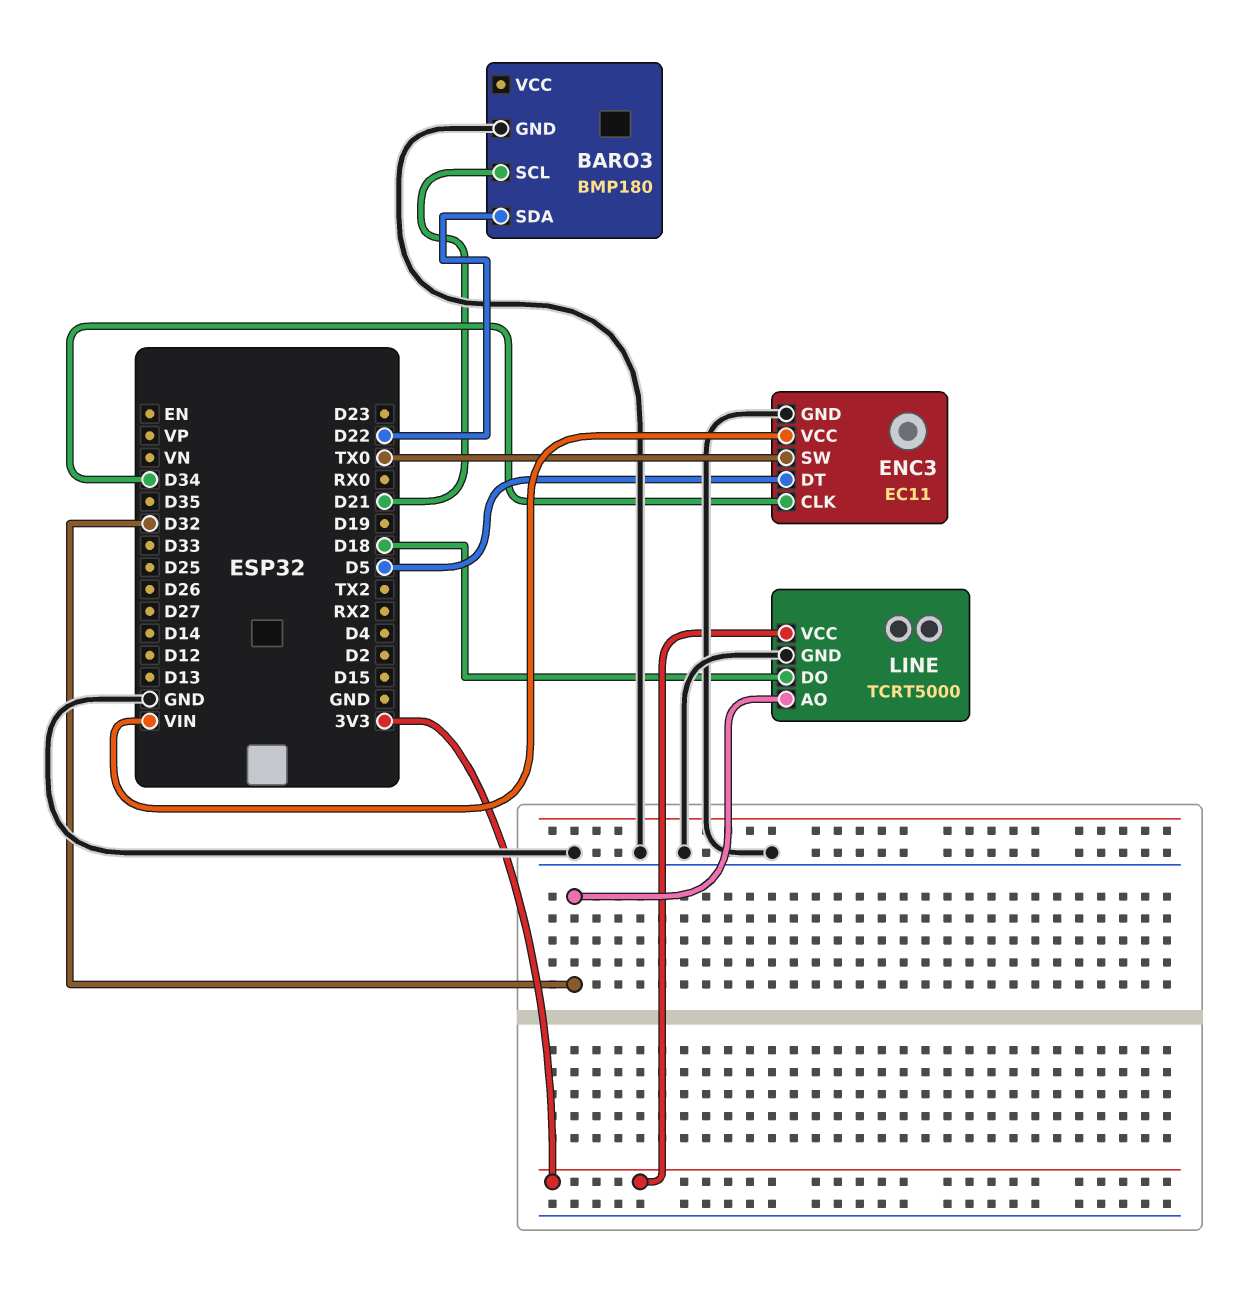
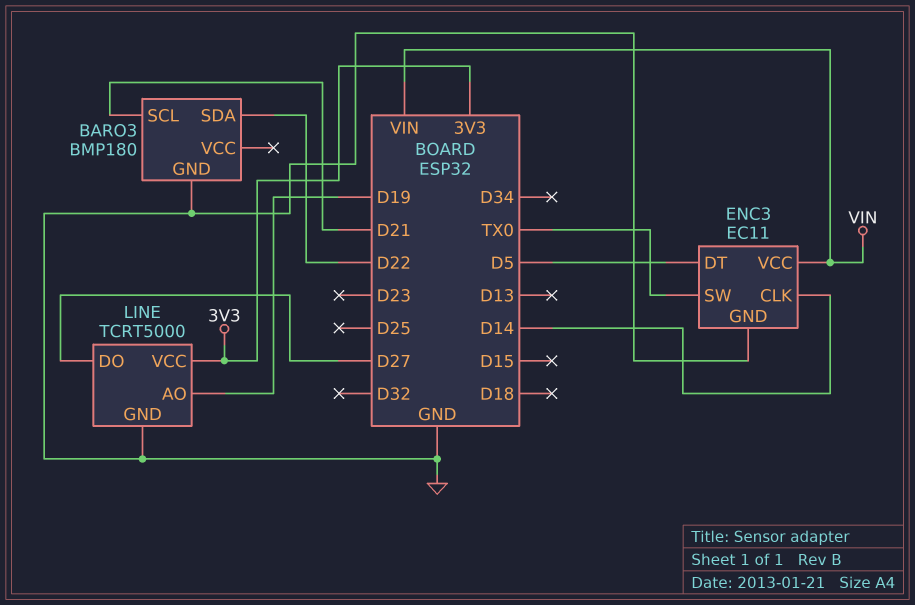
ENC3 pin CLK: D34 -> D14
LINE pin AO: D32 -> D19
LINE pin DO: D18 -> D27

